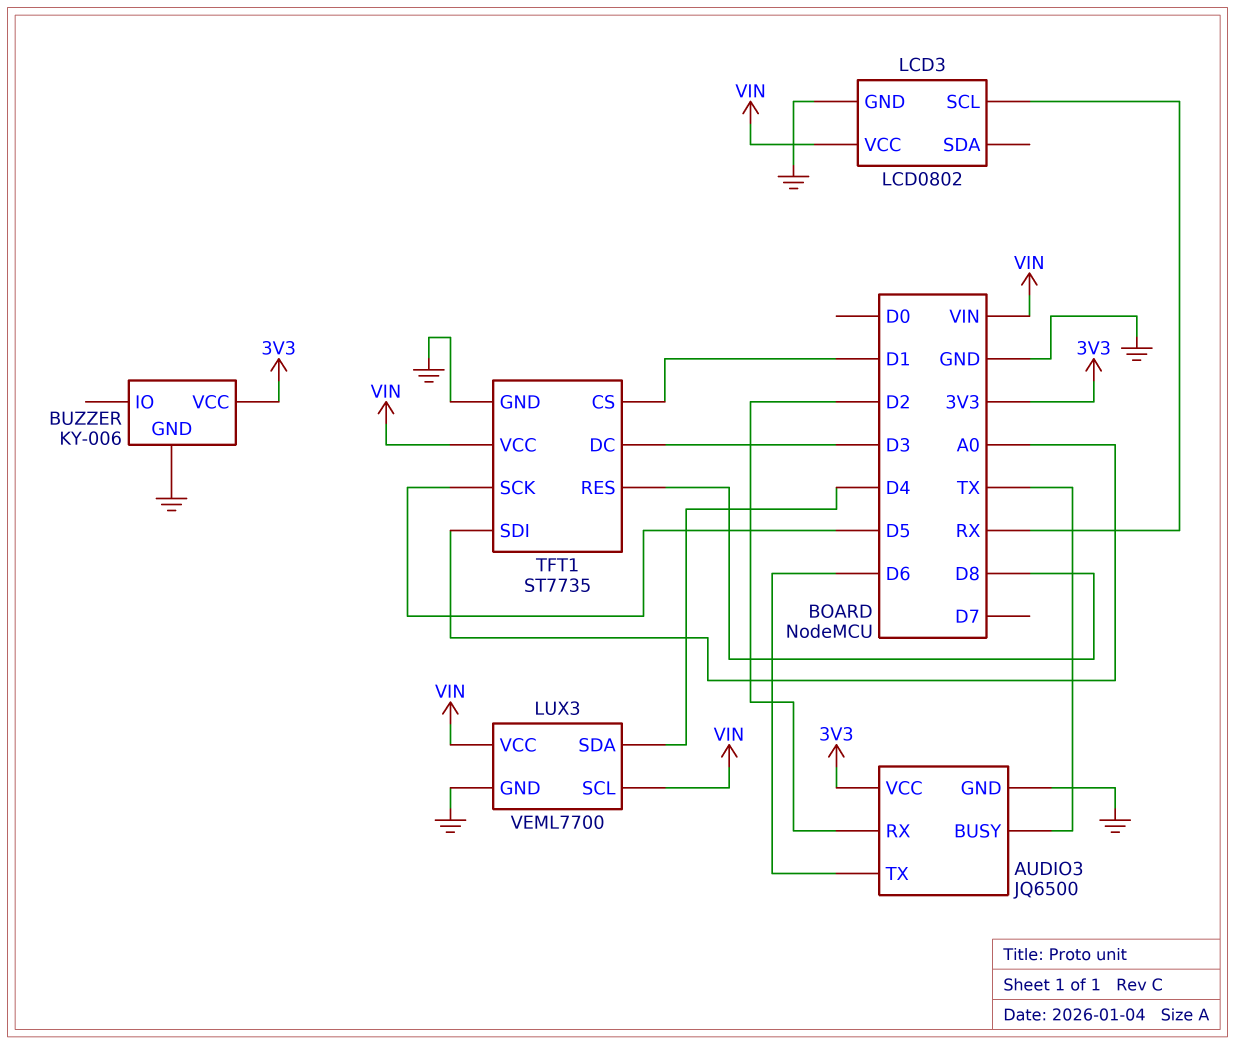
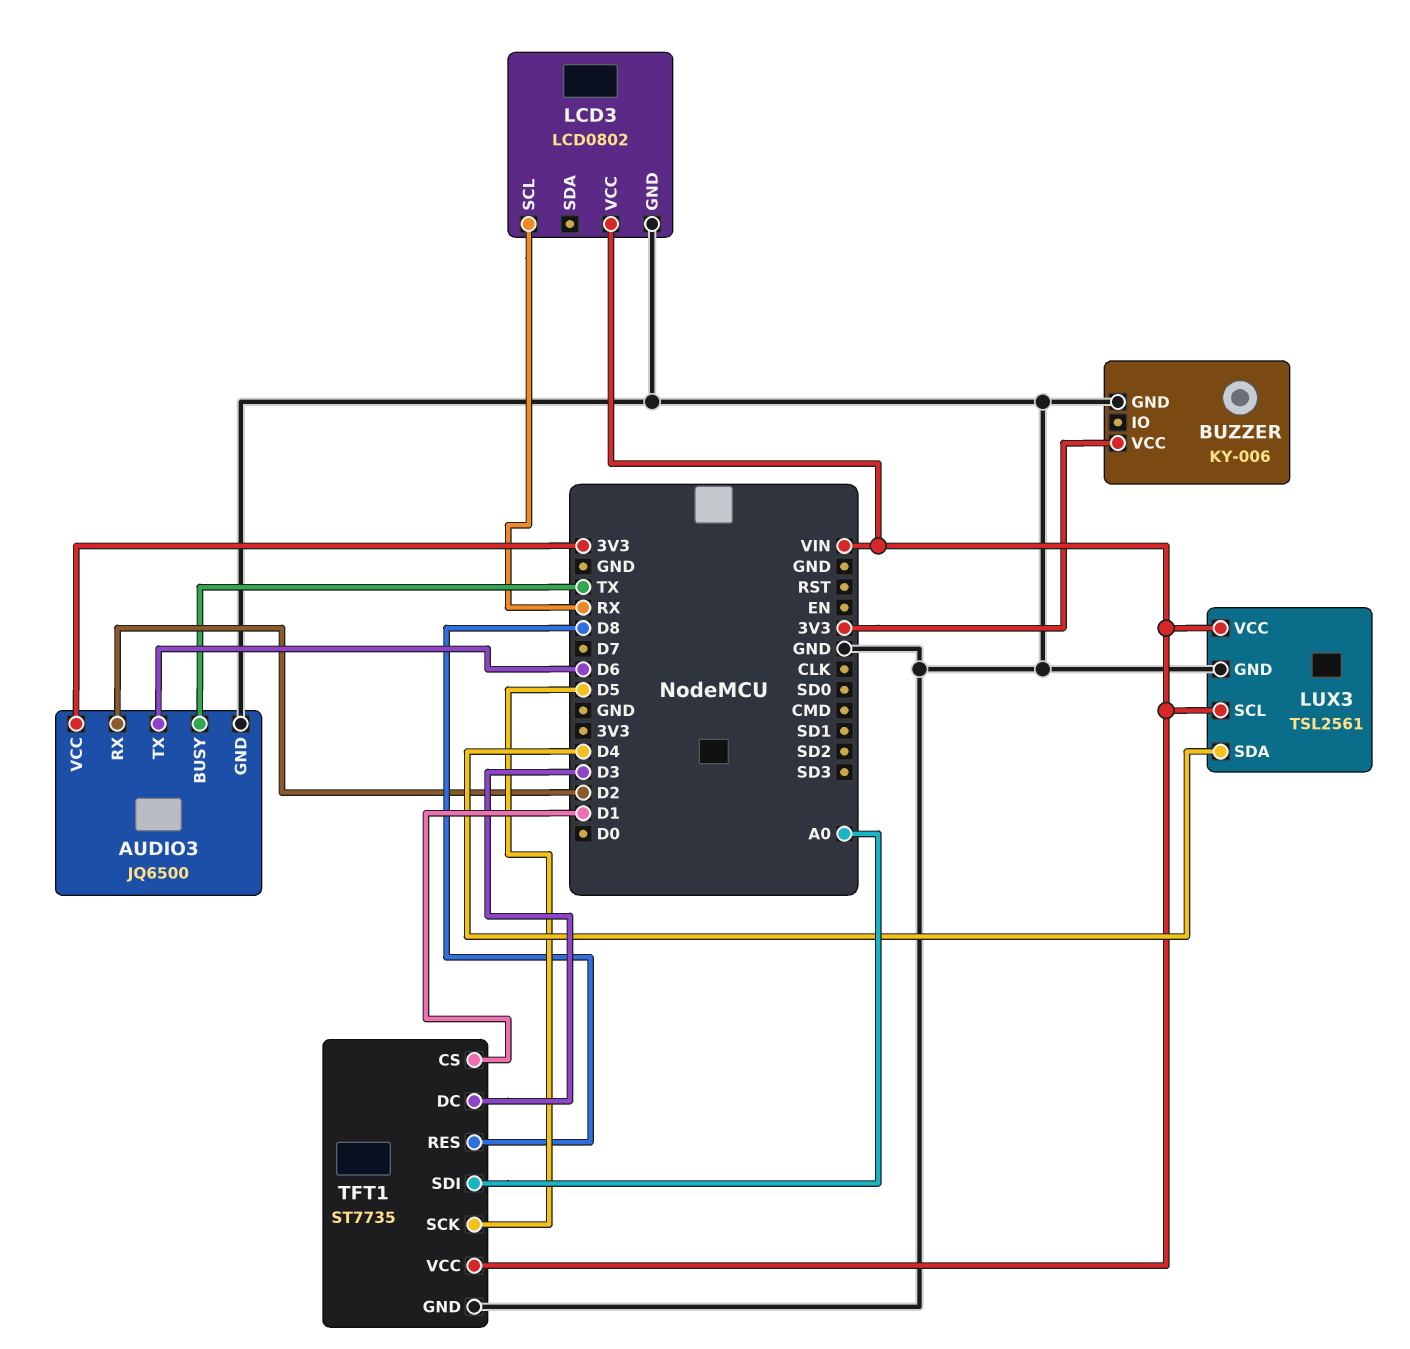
LUX3: VEML7700 -> TSL2561

